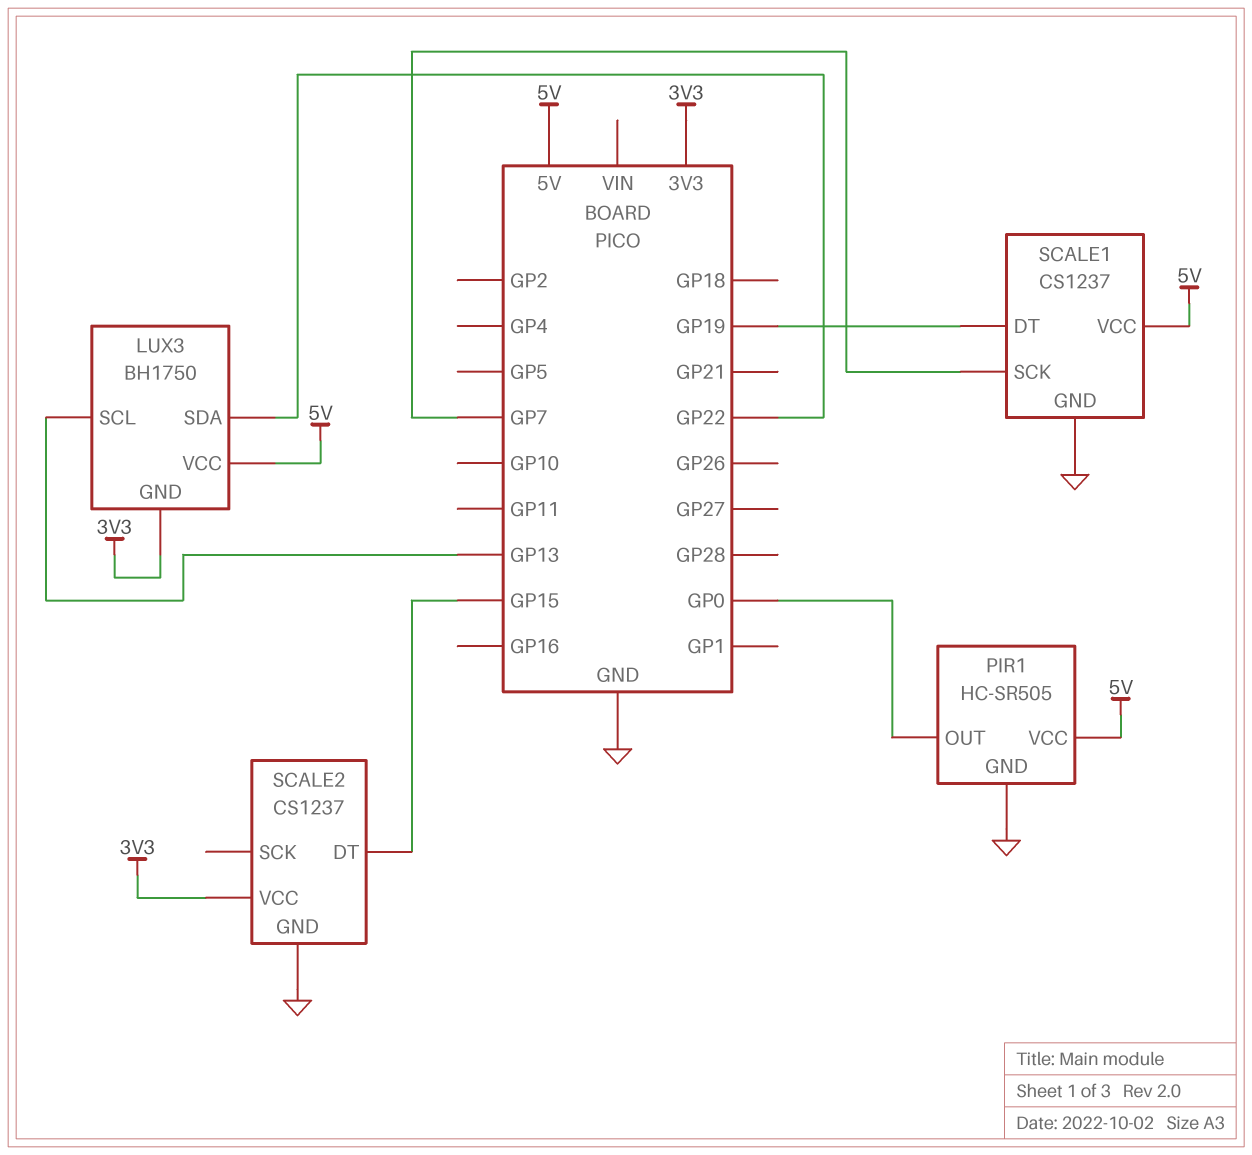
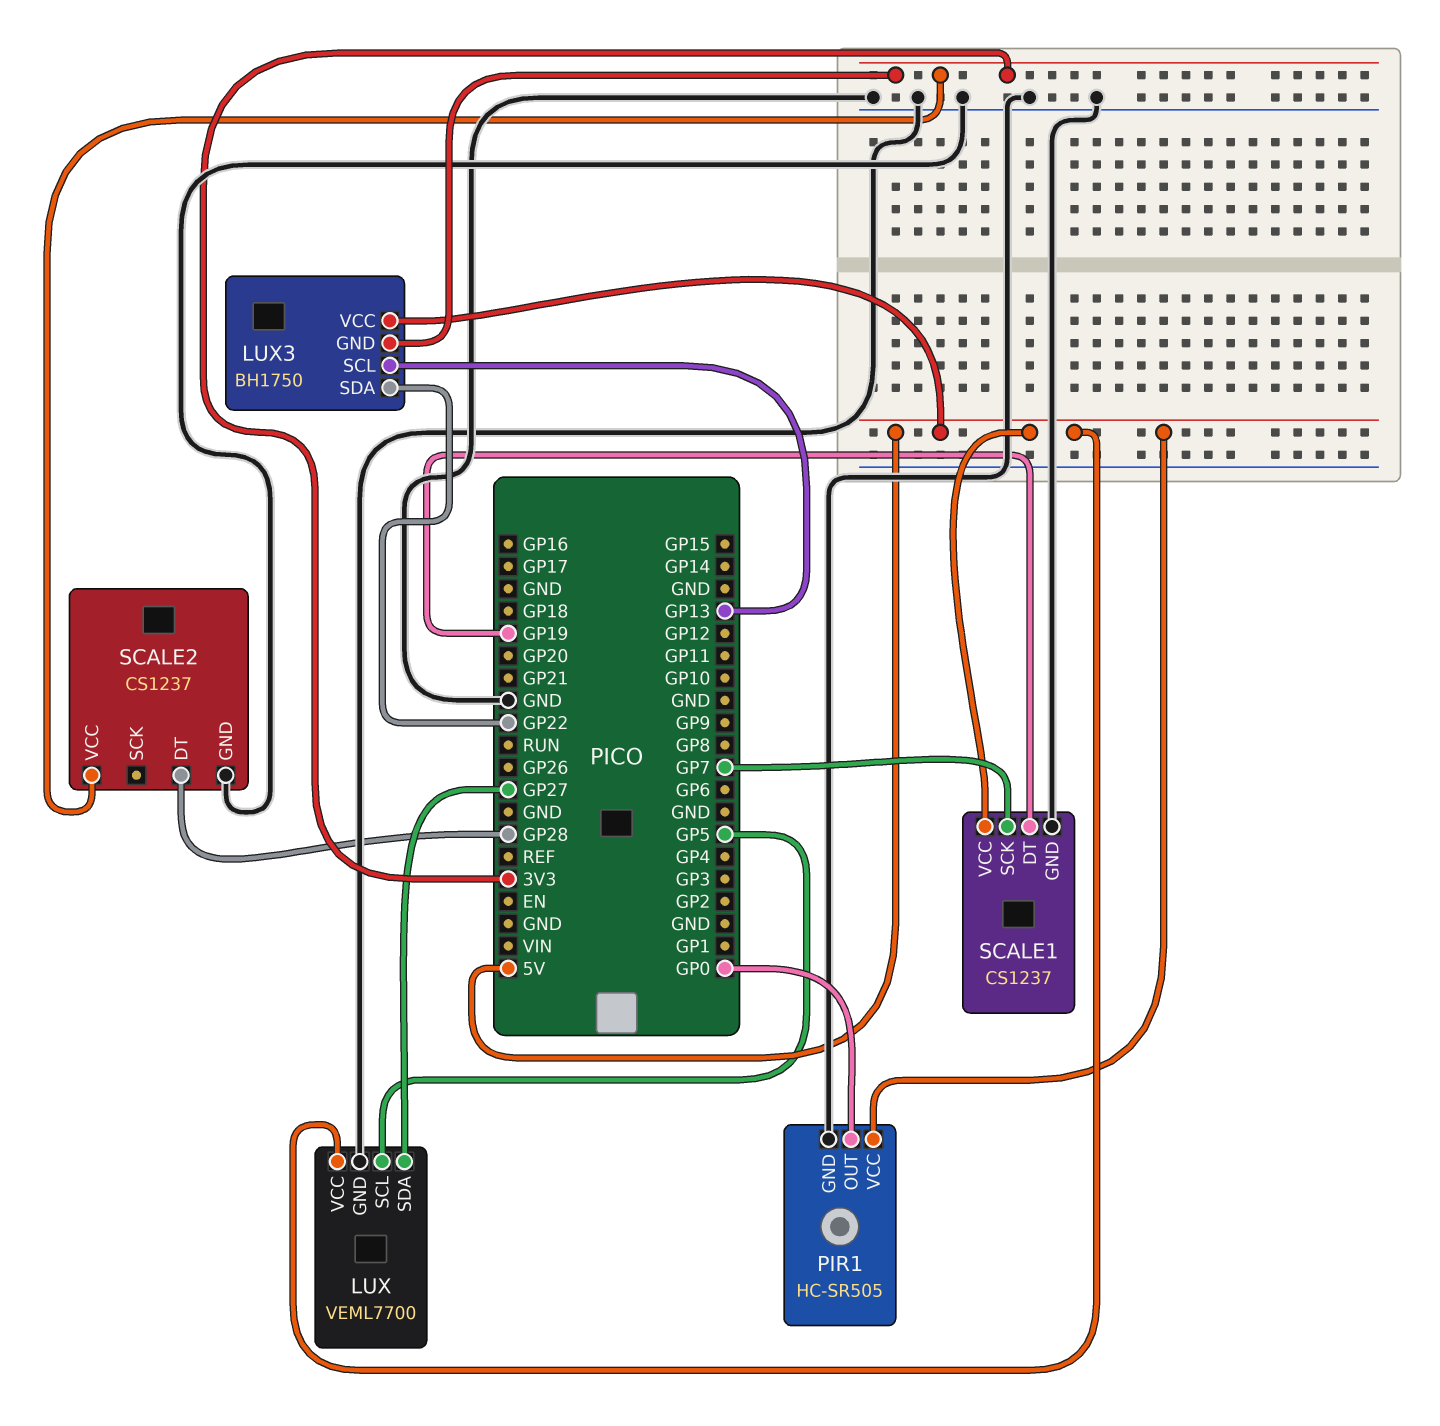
LUX: none -> VEML7700
LUX pin GND: none -> GND
LUX pin SCL: none -> GP5
LUX pin SDA: none -> GP27
LUX pin VCC: none -> 5V
SCALE2 pin DT: GP15 -> GP28

